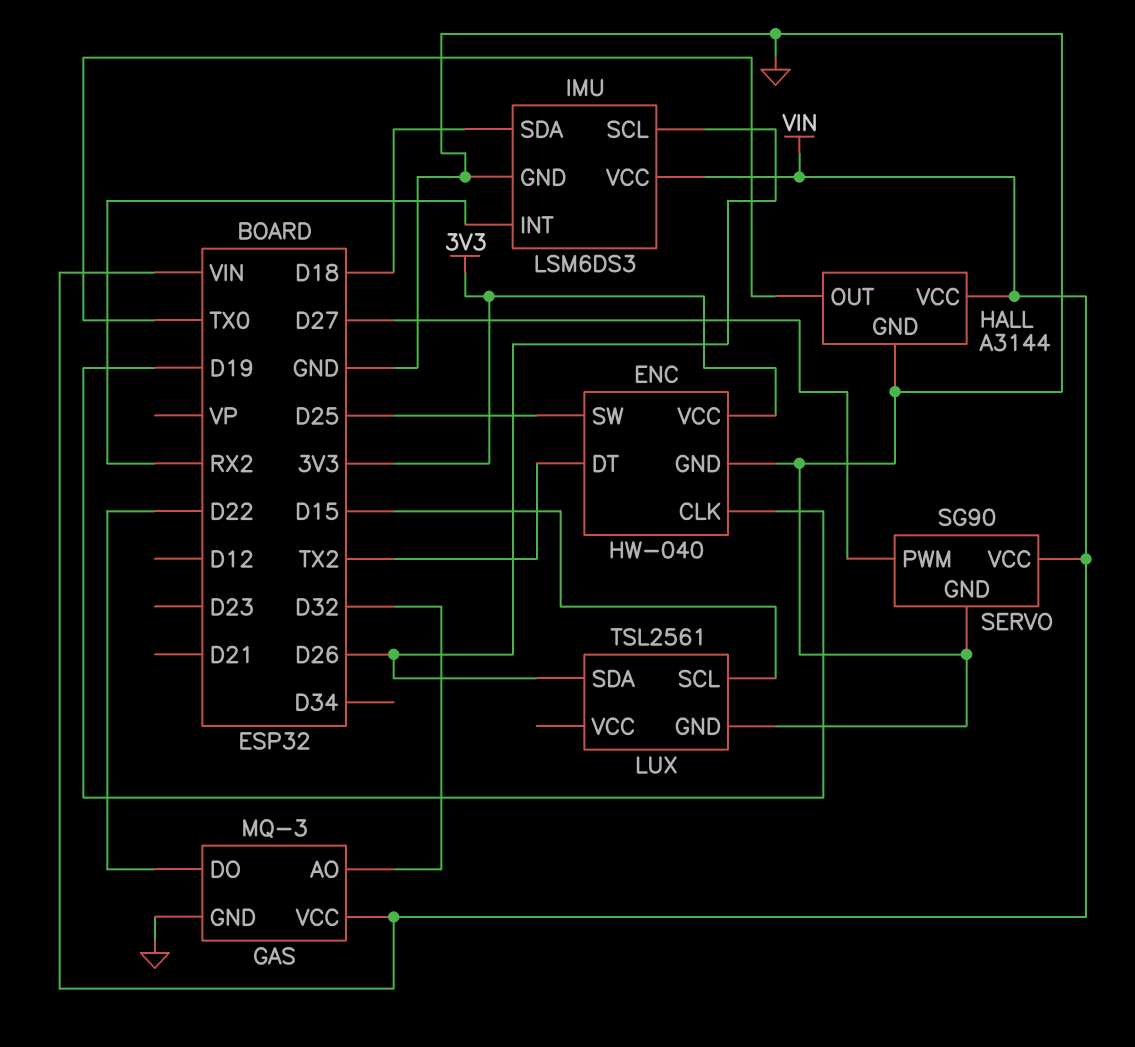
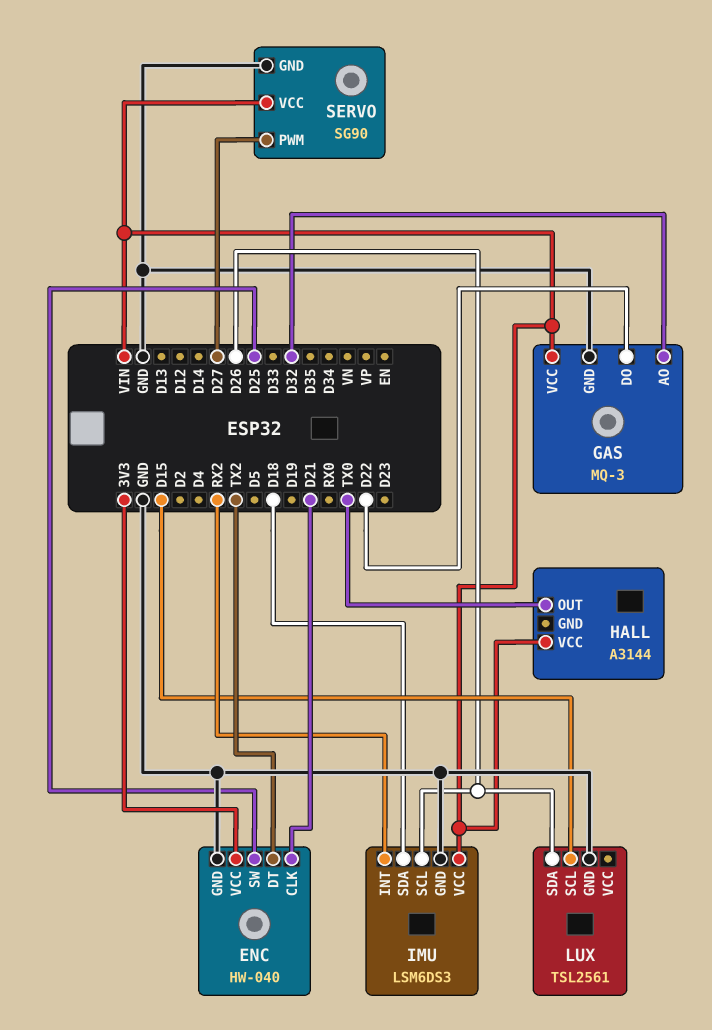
ENC pin CLK: D19 -> D21
HALL pin GND: GND -> none

